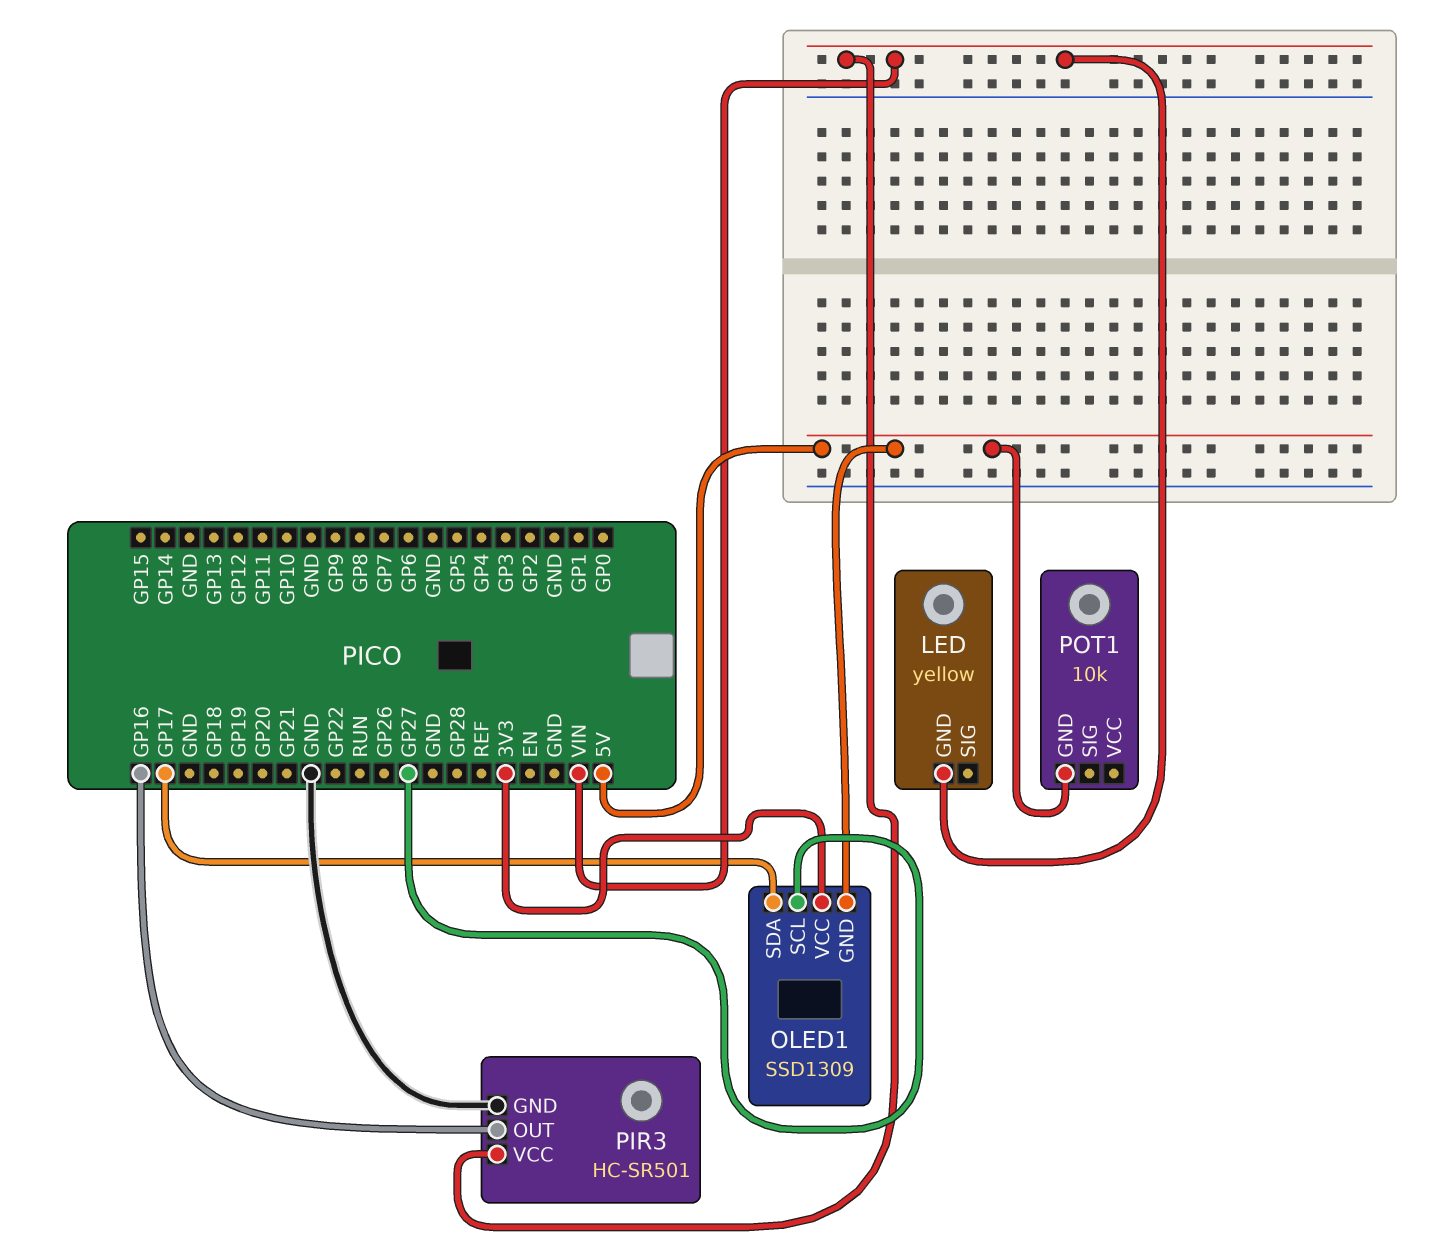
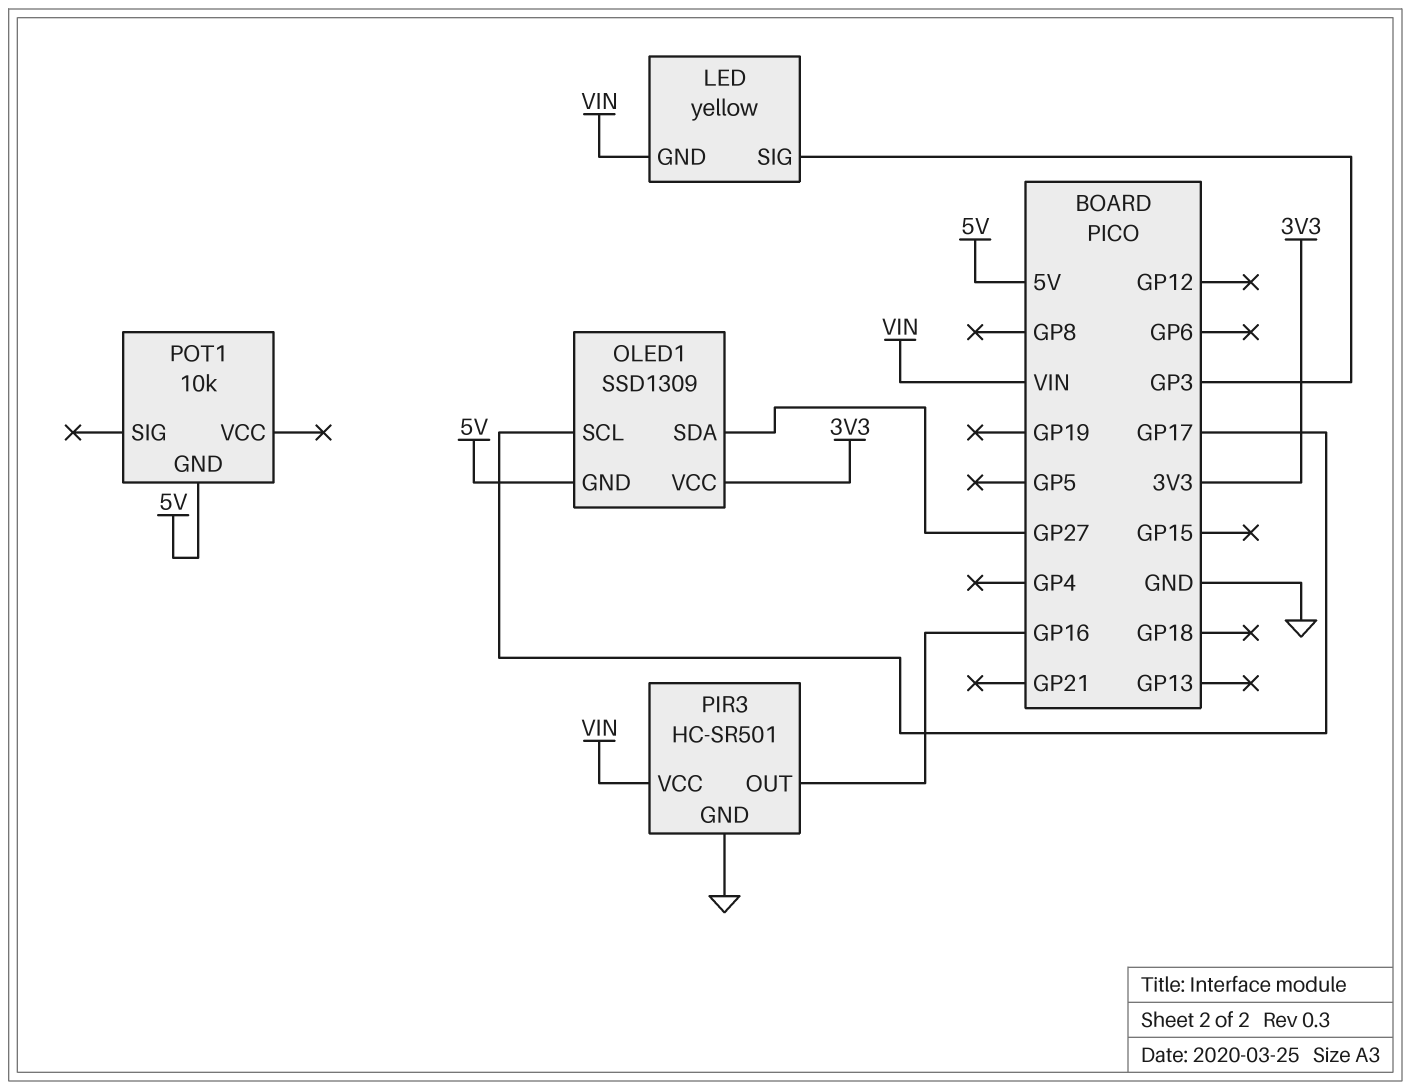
LED pin SIG: none -> GP3
OLED1 pin SCL: GP27 -> GP17
OLED1 pin SDA: GP17 -> GP27

